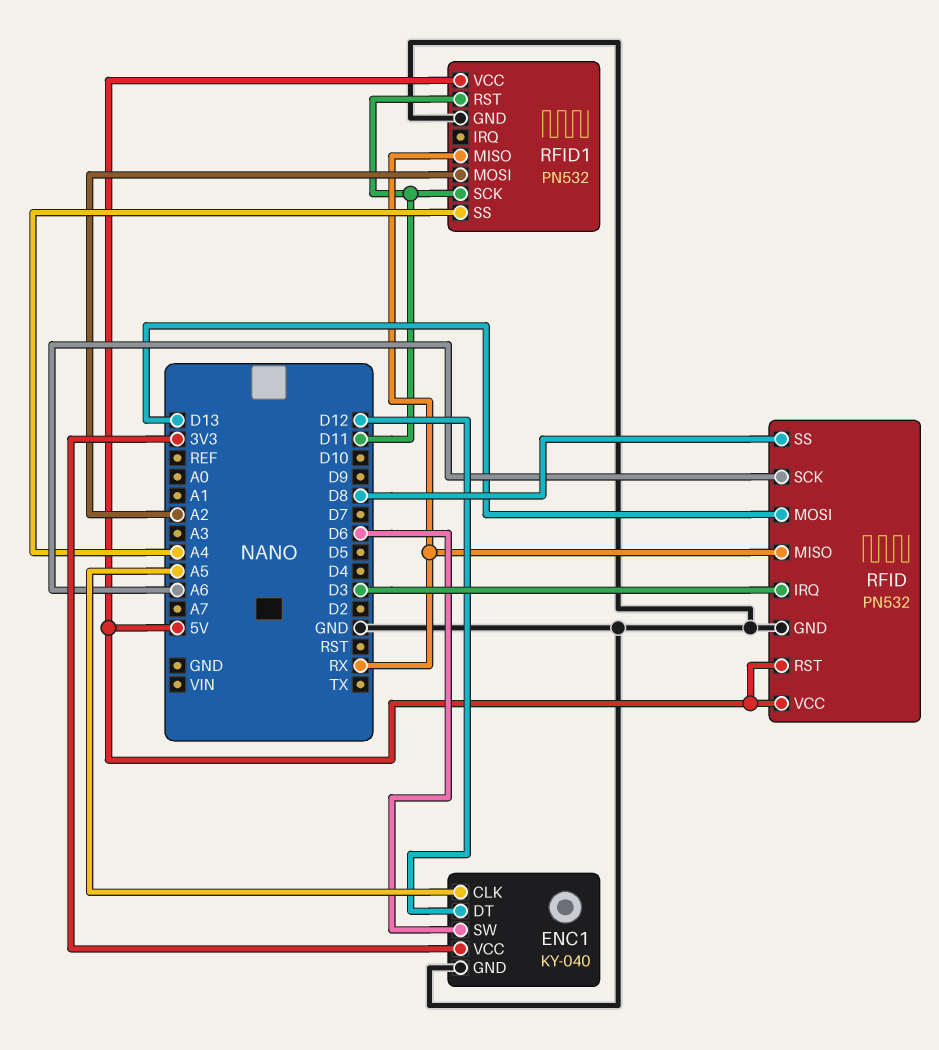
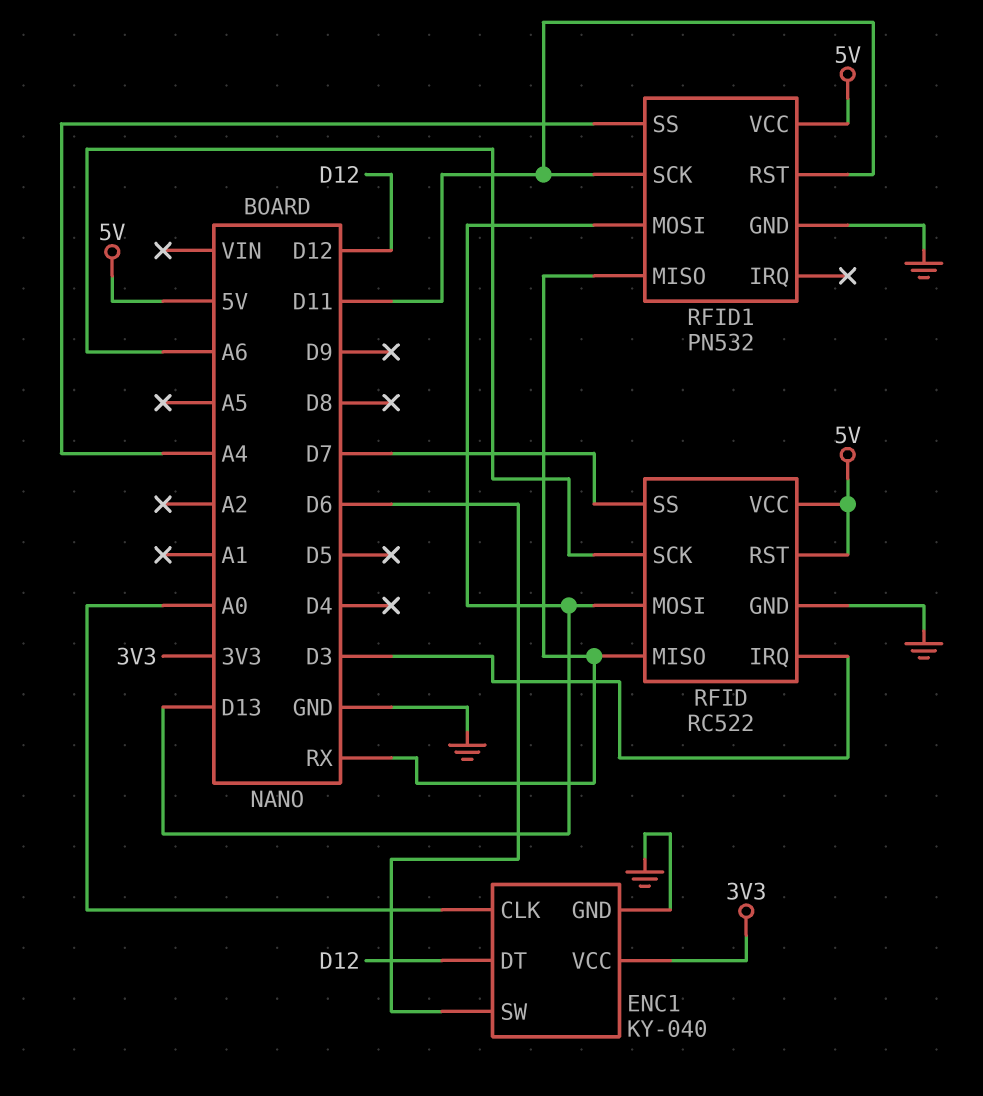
ENC1 pin CLK: A5 -> A0
RFID: PN532 -> RC522
RFID pin SS: D8 -> D7
RFID1 pin MOSI: A2 -> D13

